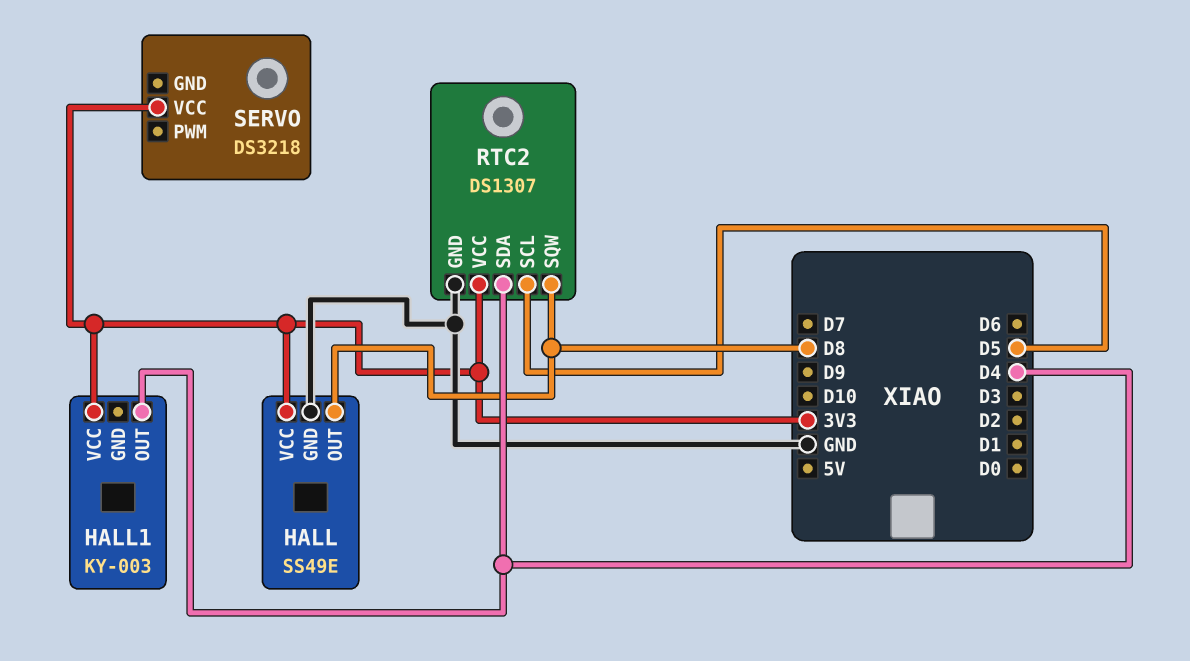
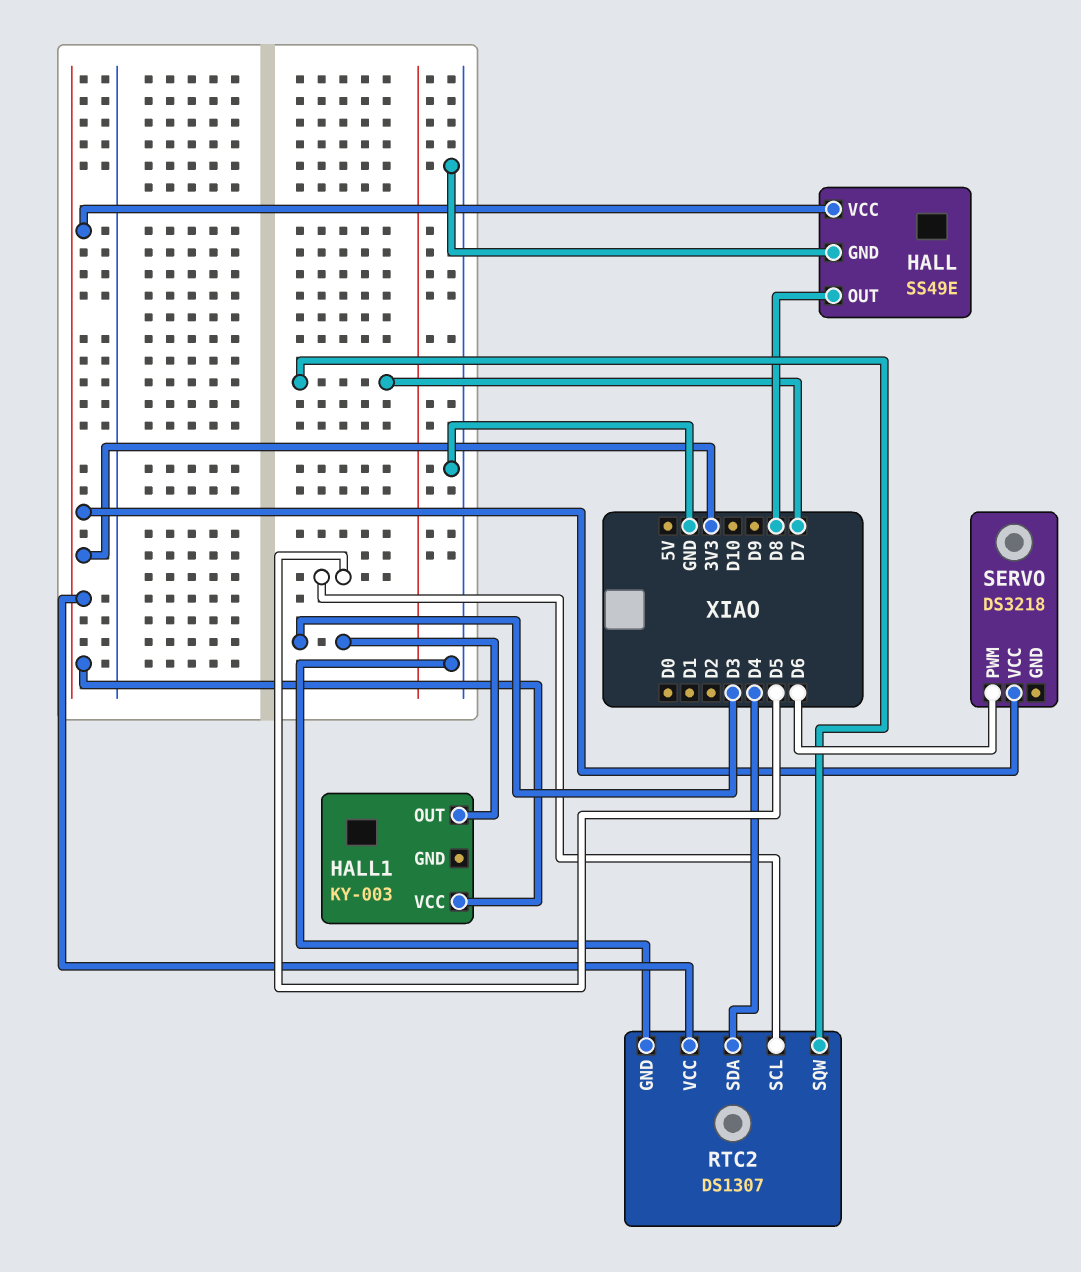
HALL1 pin OUT: D4 -> D3
RTC2 pin SQW: D8 -> D7
SERVO pin PWM: none -> D6

